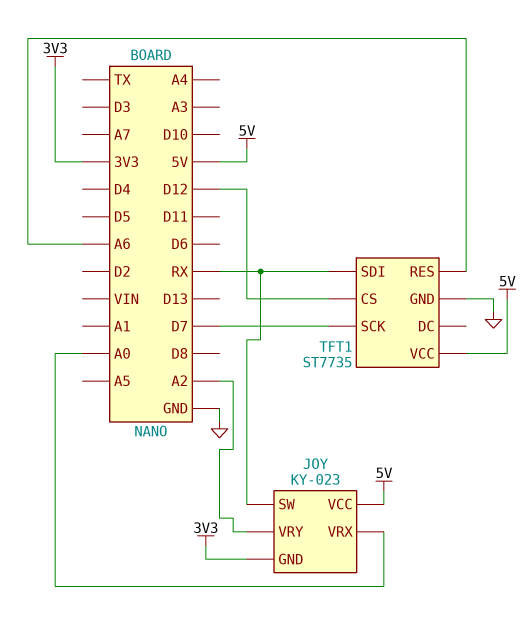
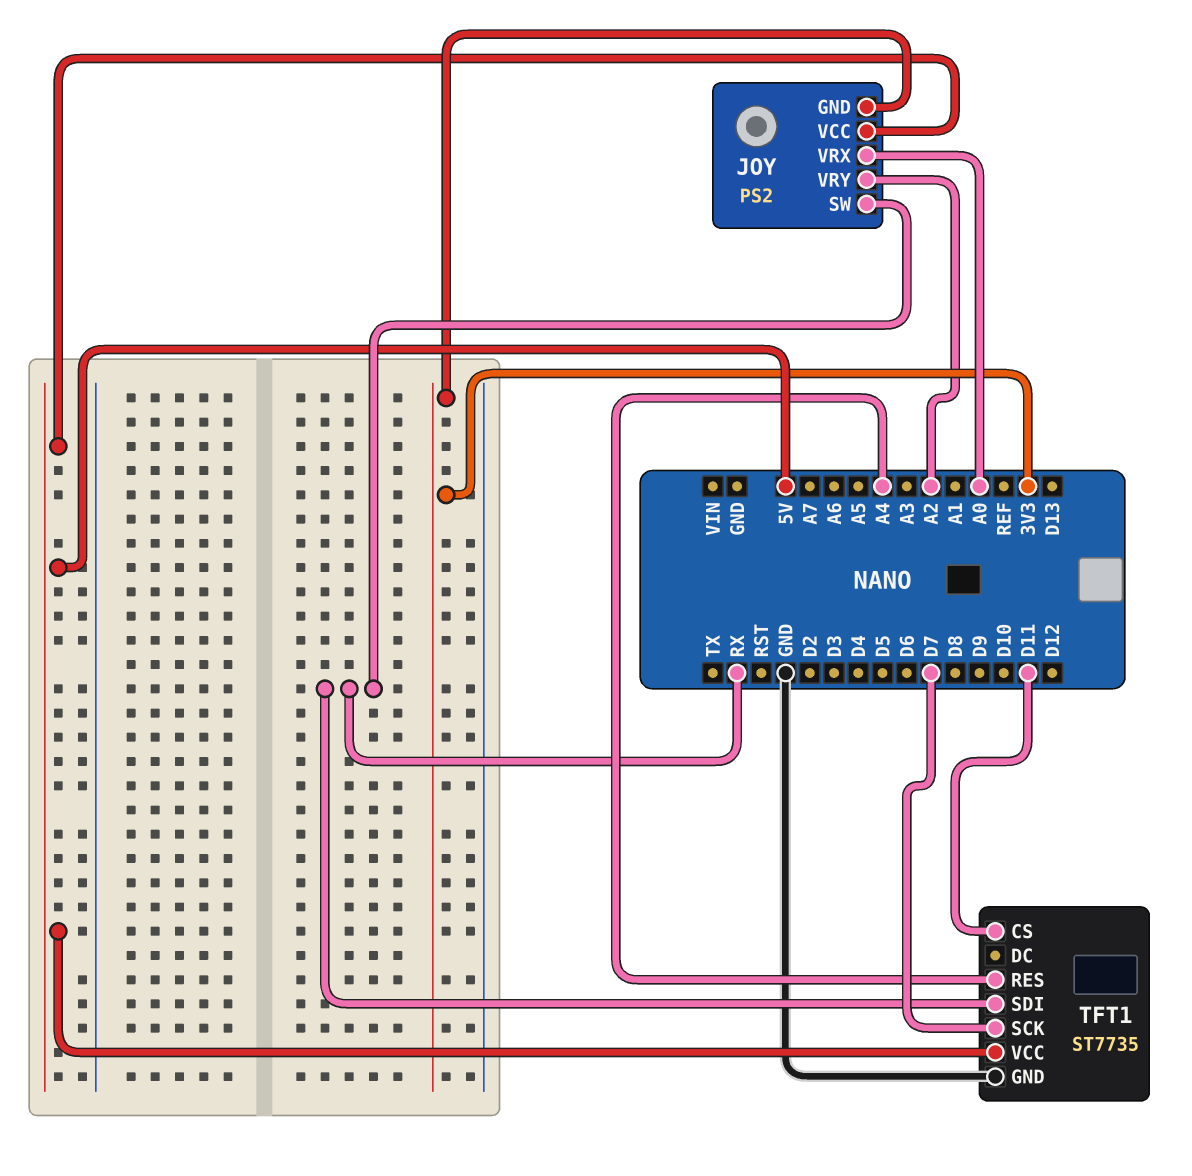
JOY: KY-023 -> PS2
TFT1 pin CS: D12 -> D11
TFT1 pin RES: A6 -> A4

